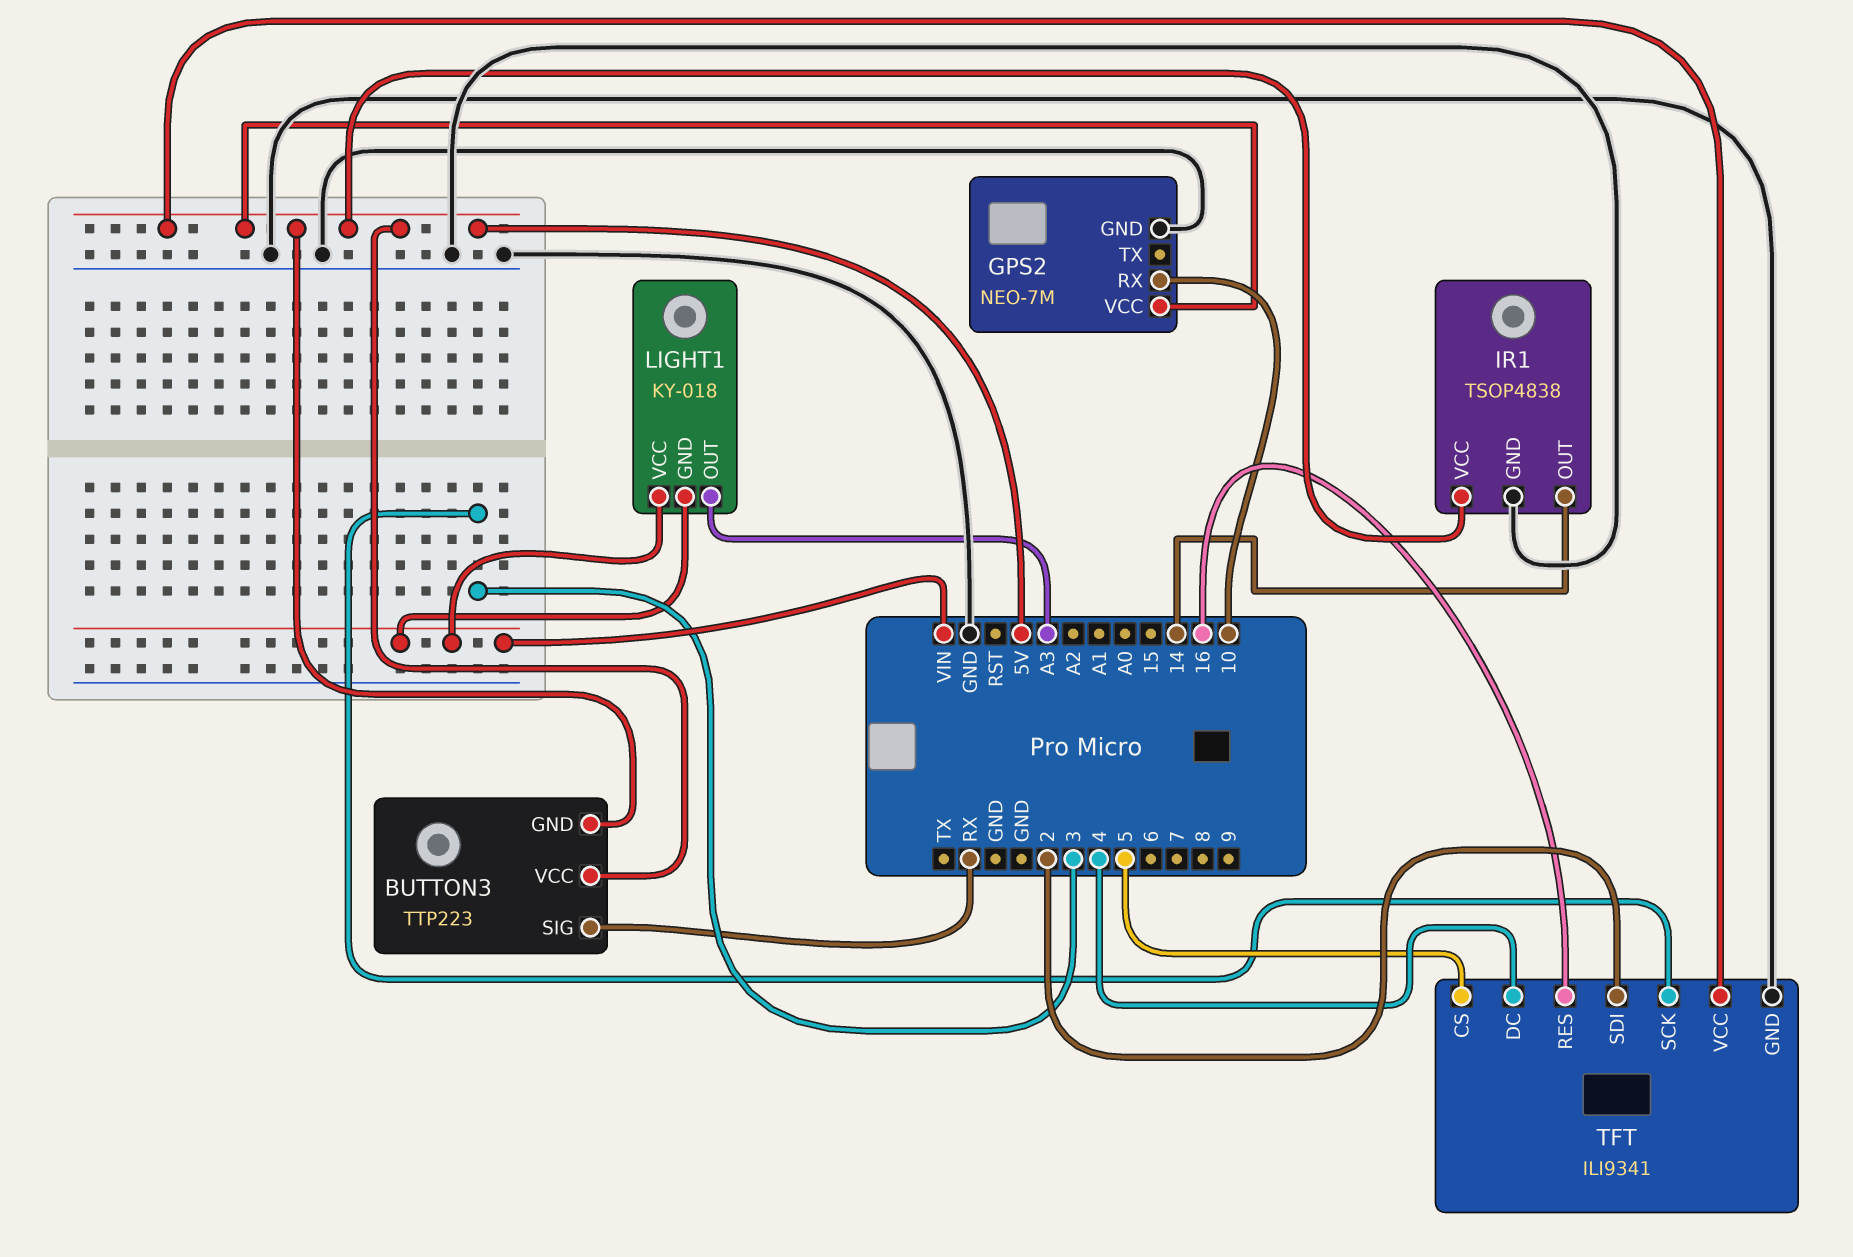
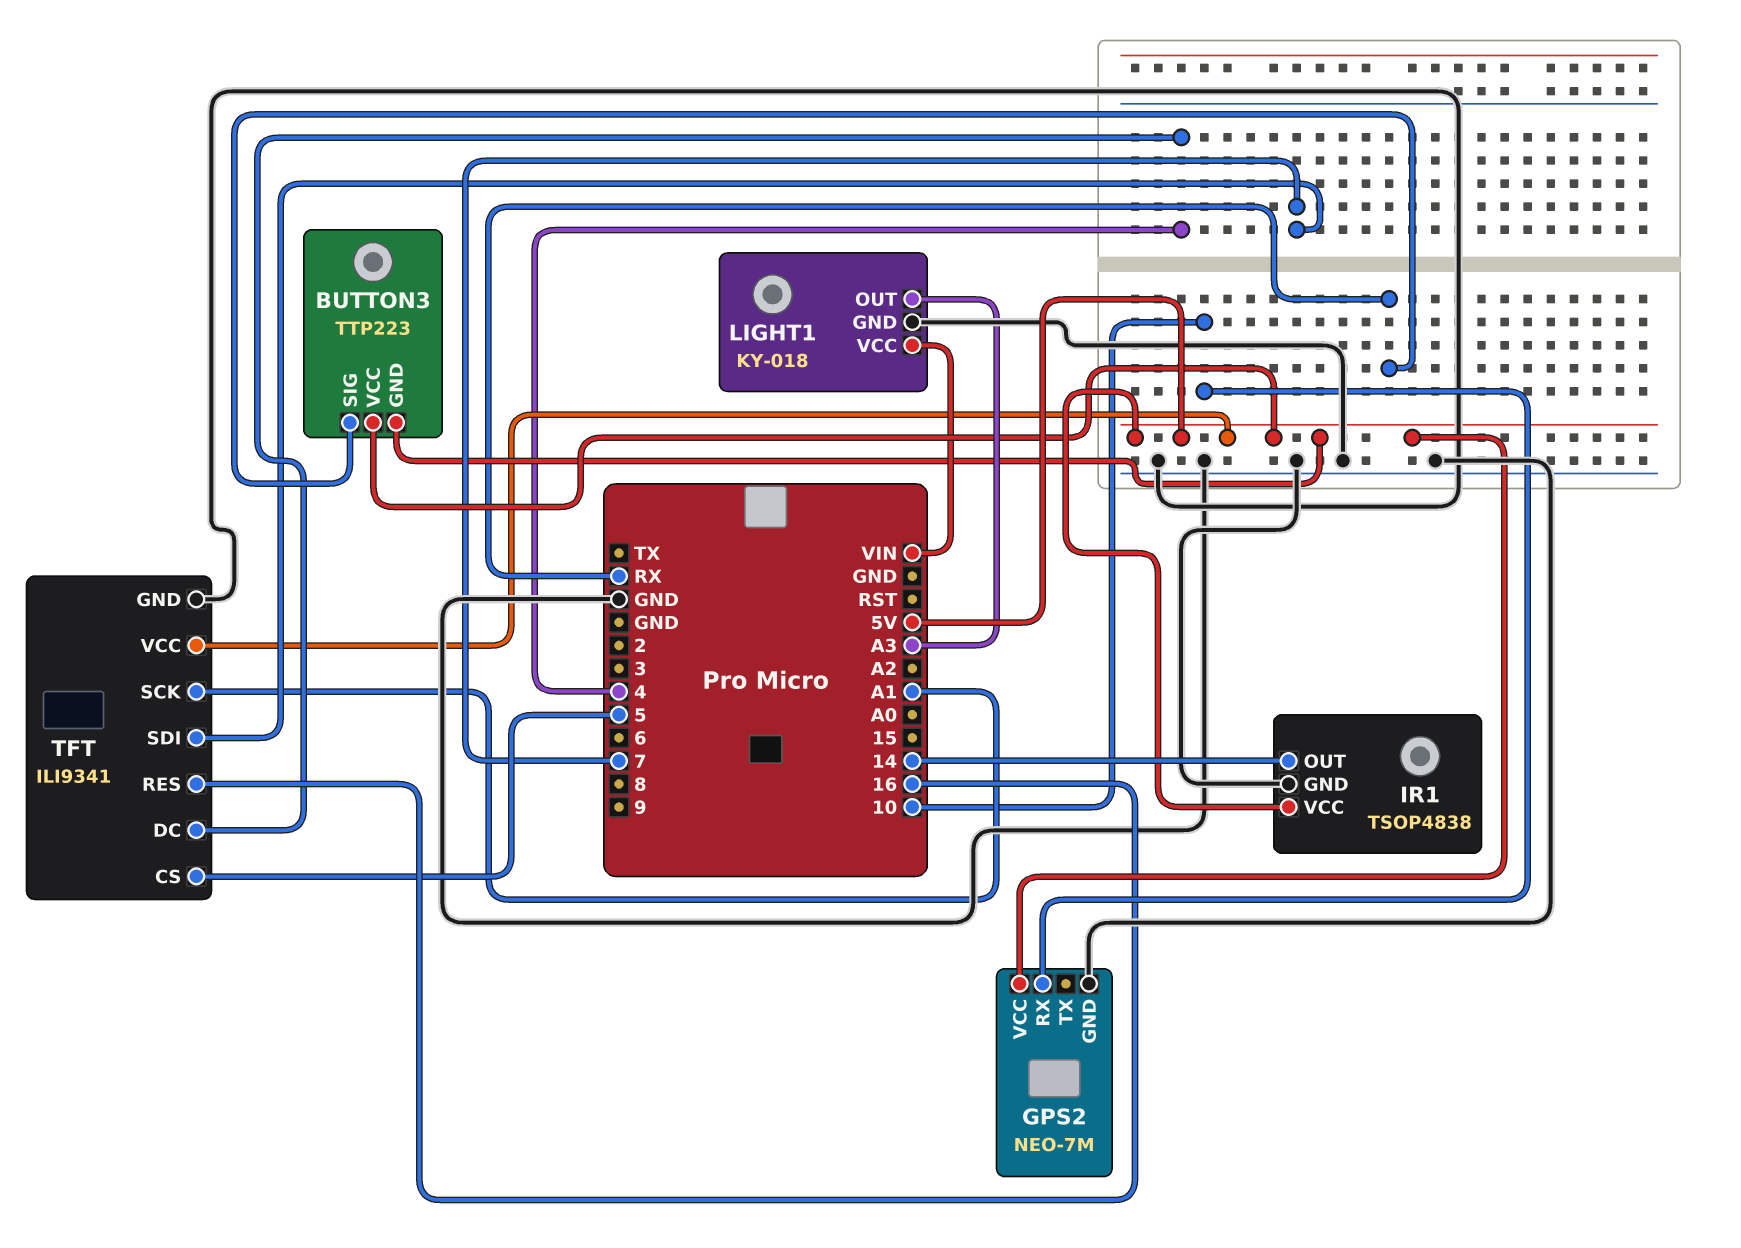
LIGHT1 pin GND: VIN -> GND
TFT pin SCK: 3 -> A1
TFT pin SDI: 2 -> 7

